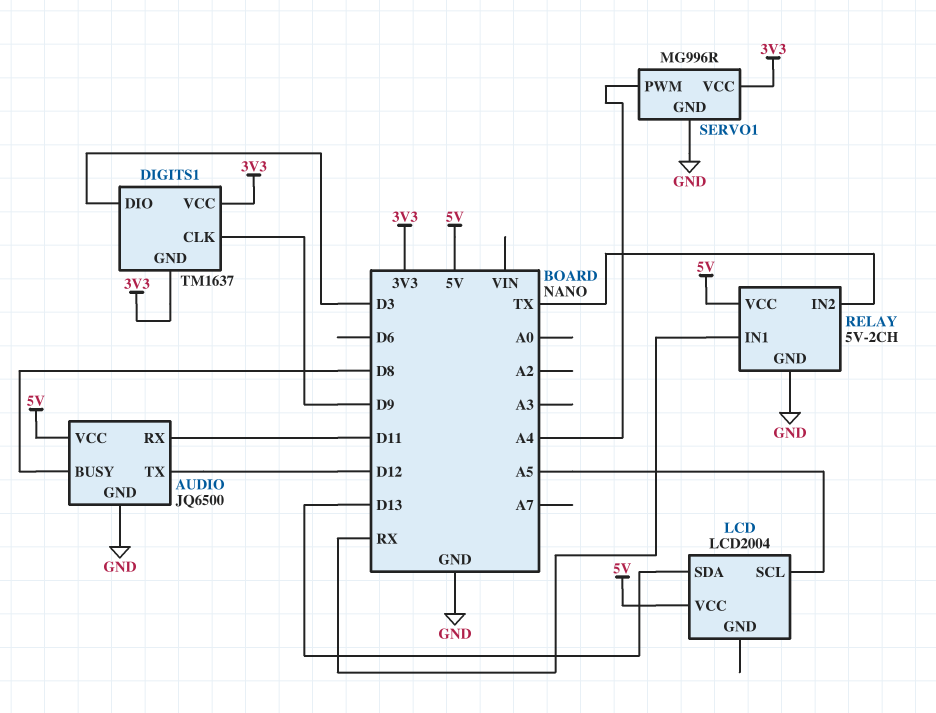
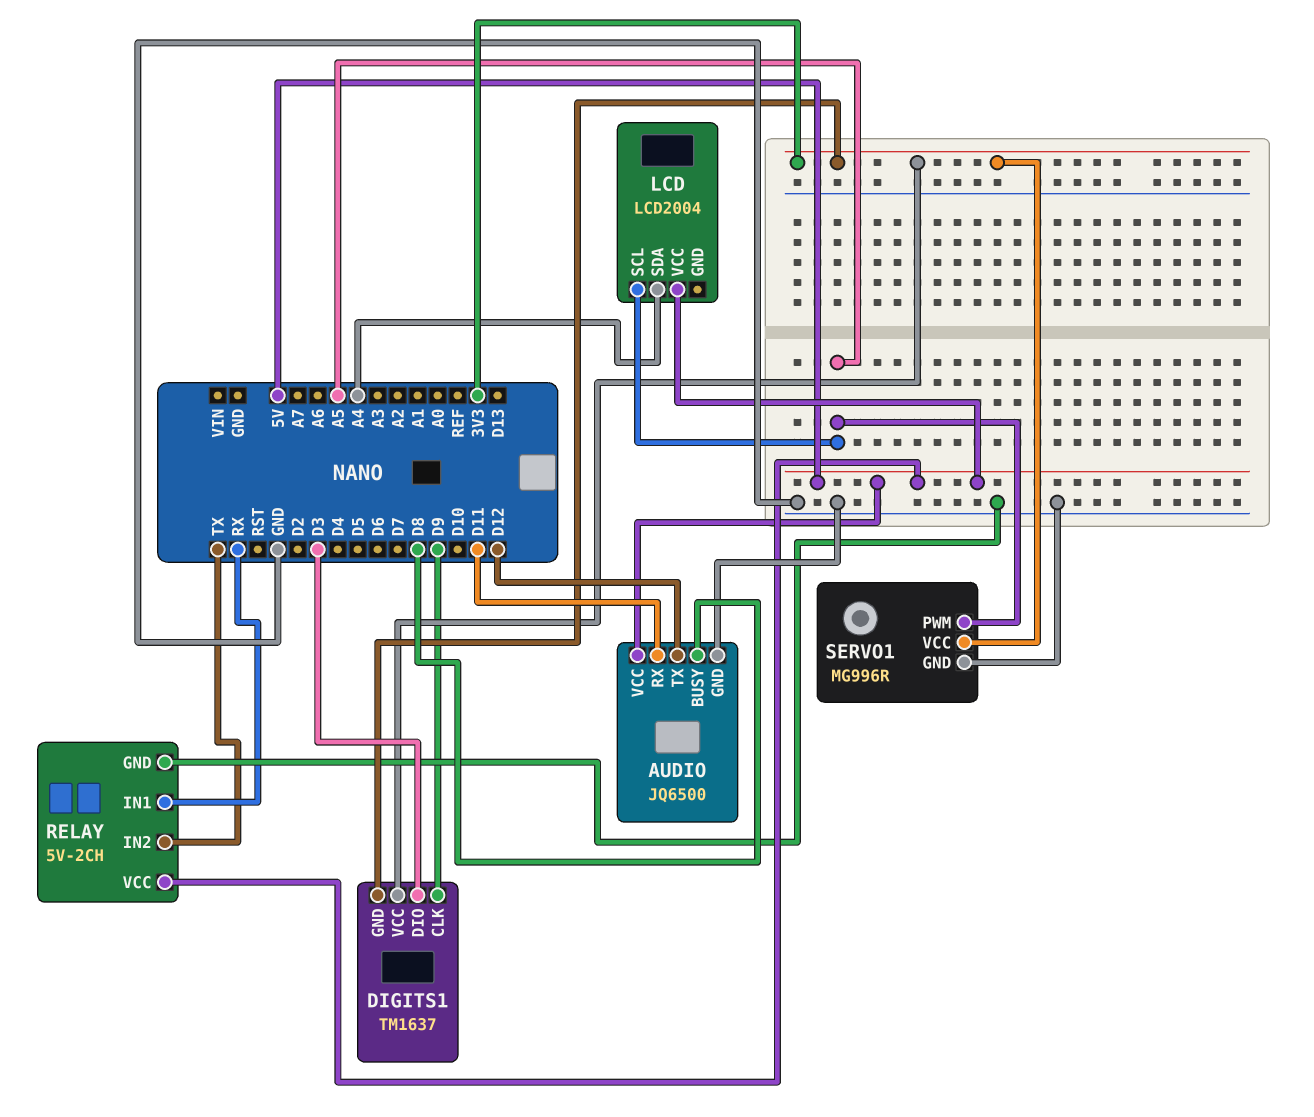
LCD pin SDA: D13 -> A4
SERVO1 pin PWM: A4 -> A5

